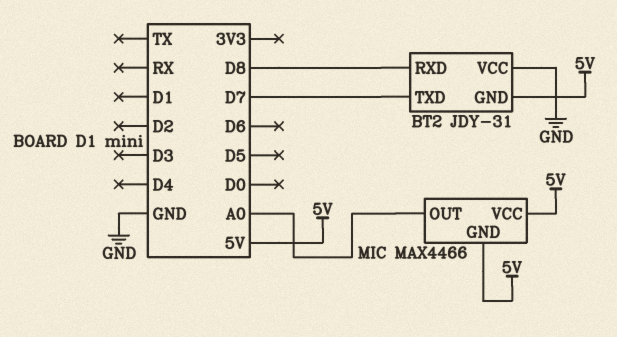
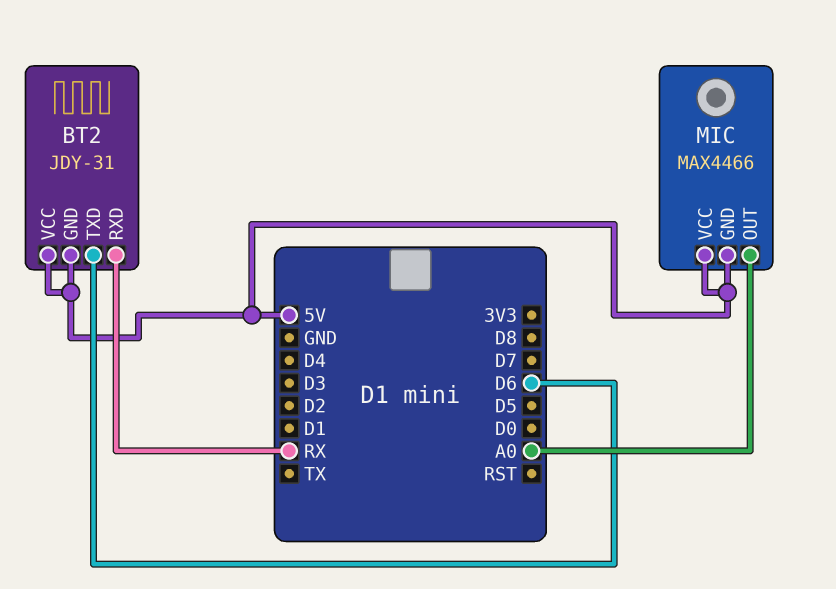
BT2 pin RXD: D8 -> RX
BT2 pin TXD: D7 -> D6
BT2 pin VCC: GND -> 5V

